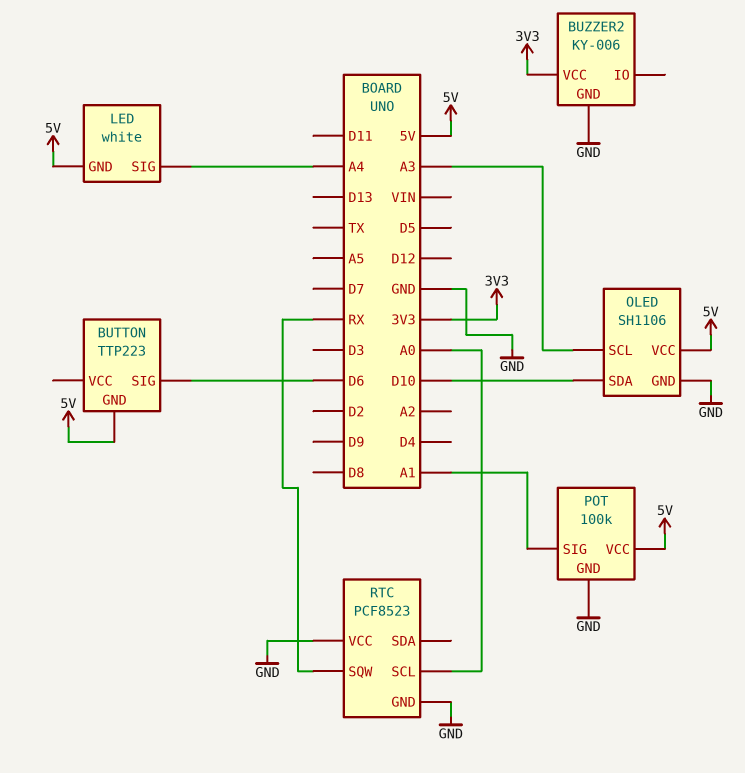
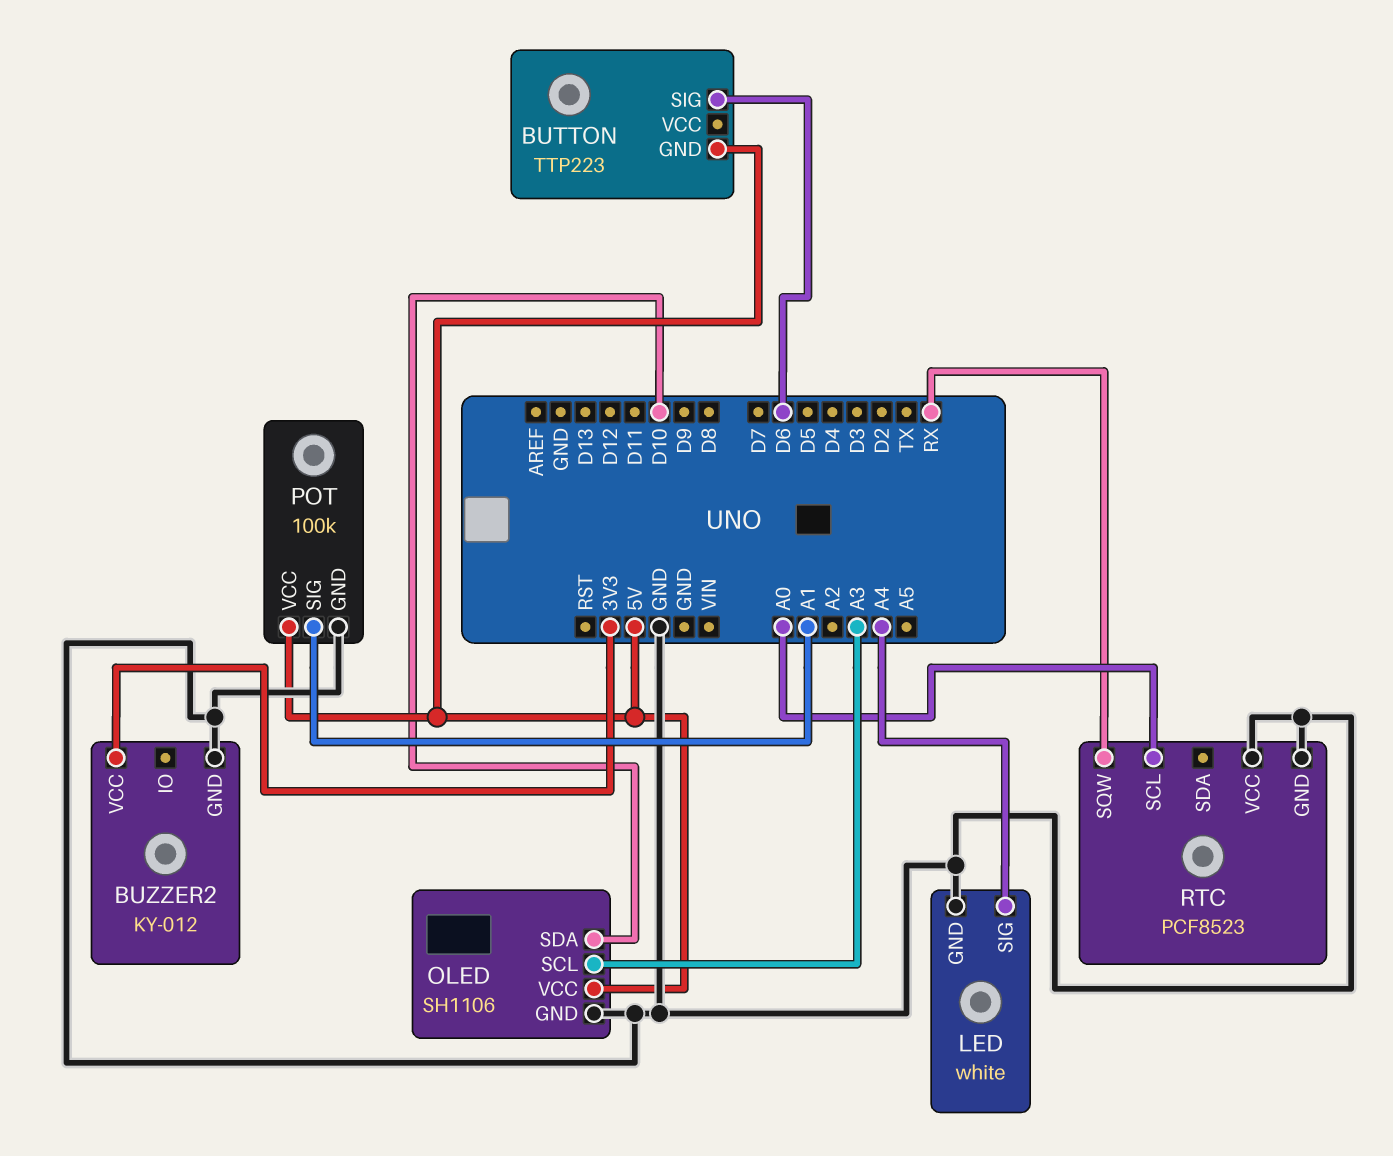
BUZZER2: KY-006 -> KY-012
LED pin GND: 5V -> GND

